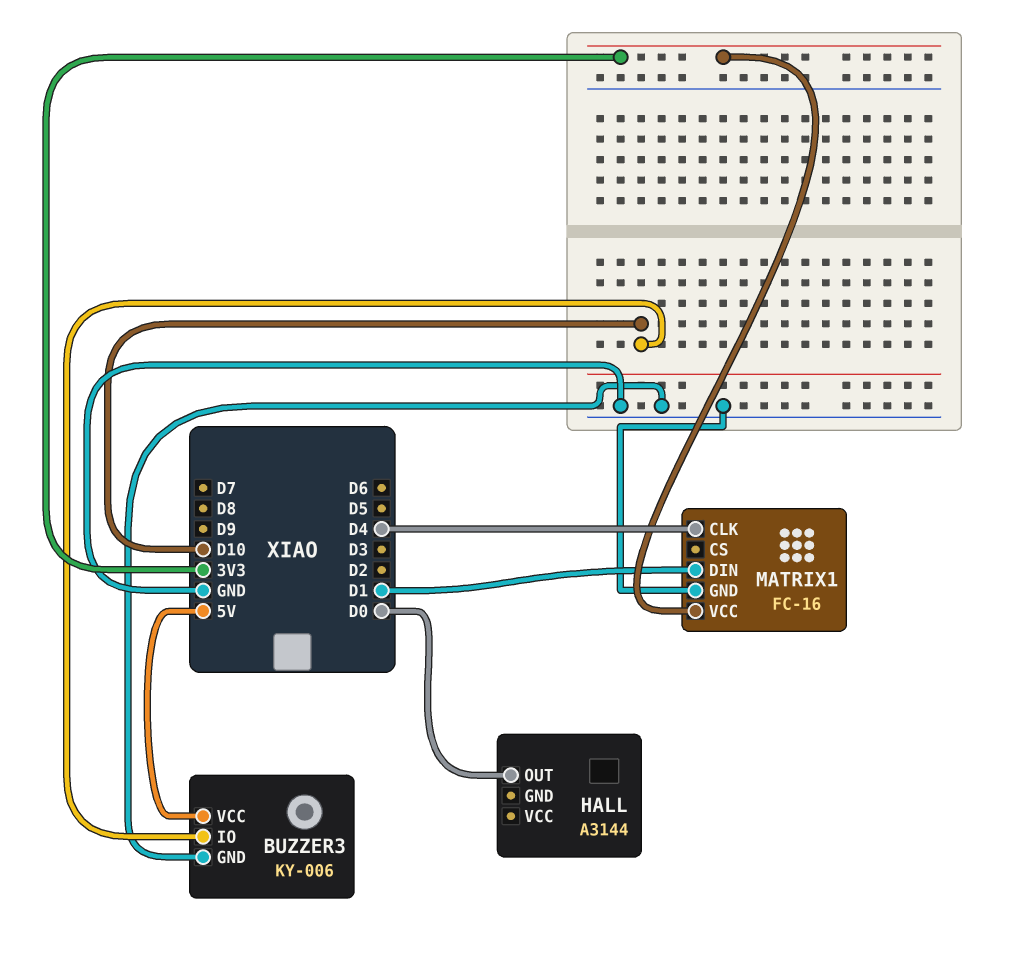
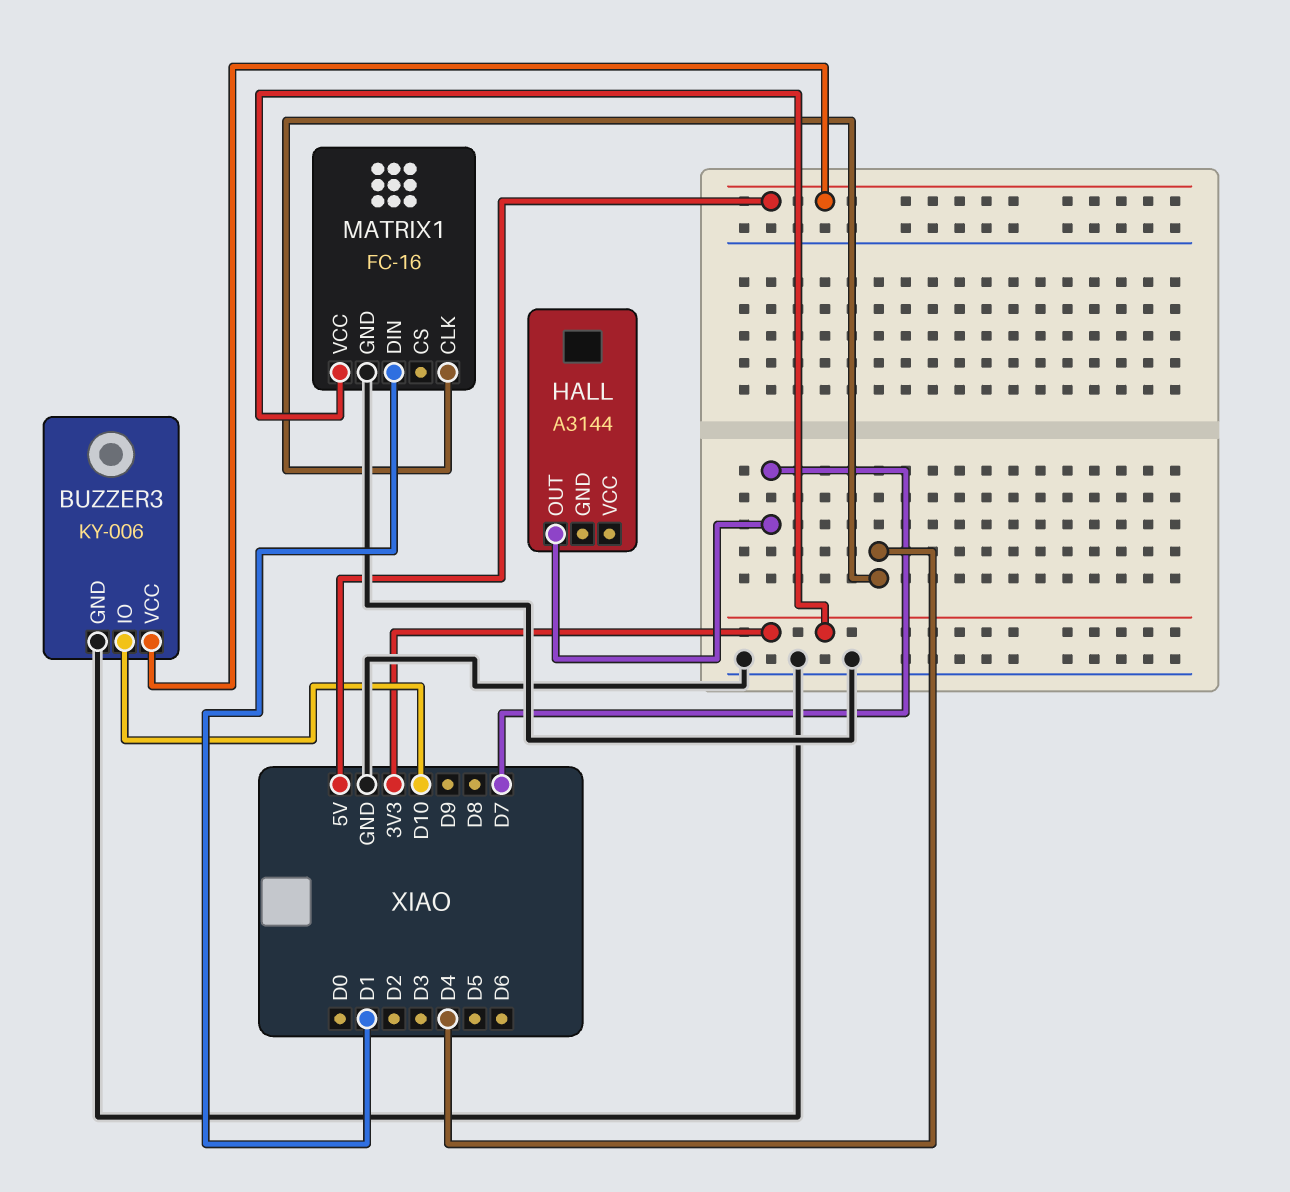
HALL pin OUT: D0 -> D7

